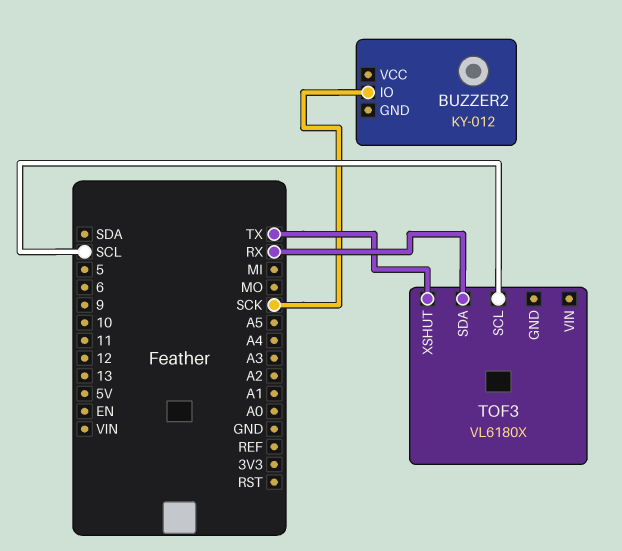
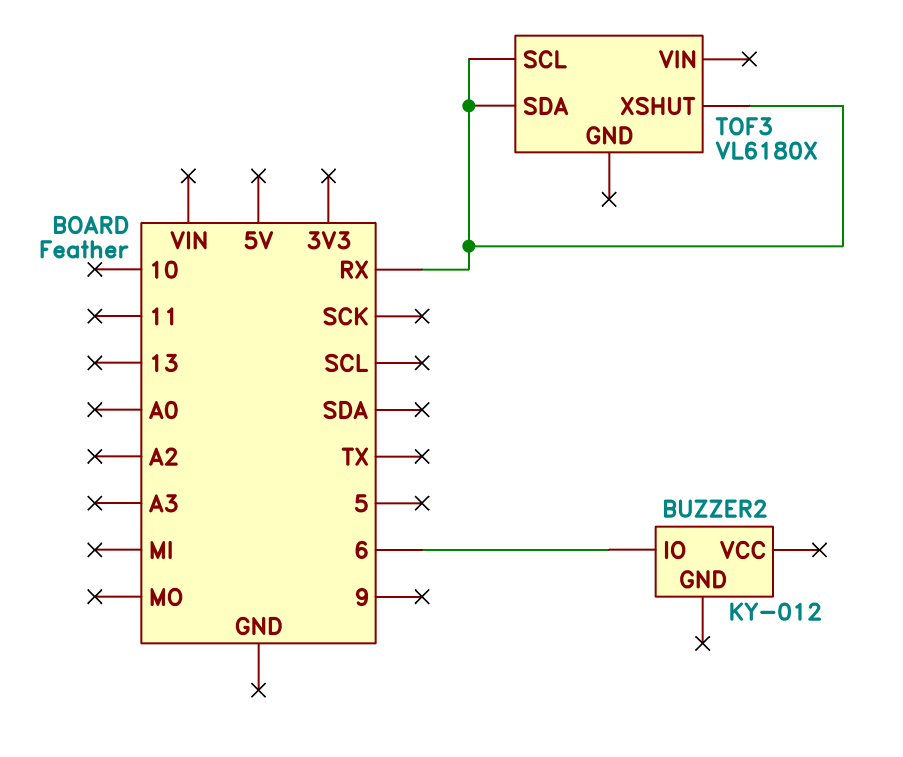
BUZZER2 pin IO: SCK -> 6
TOF3 pin SCL: SCL -> RX
TOF3 pin XSHUT: TX -> RX

